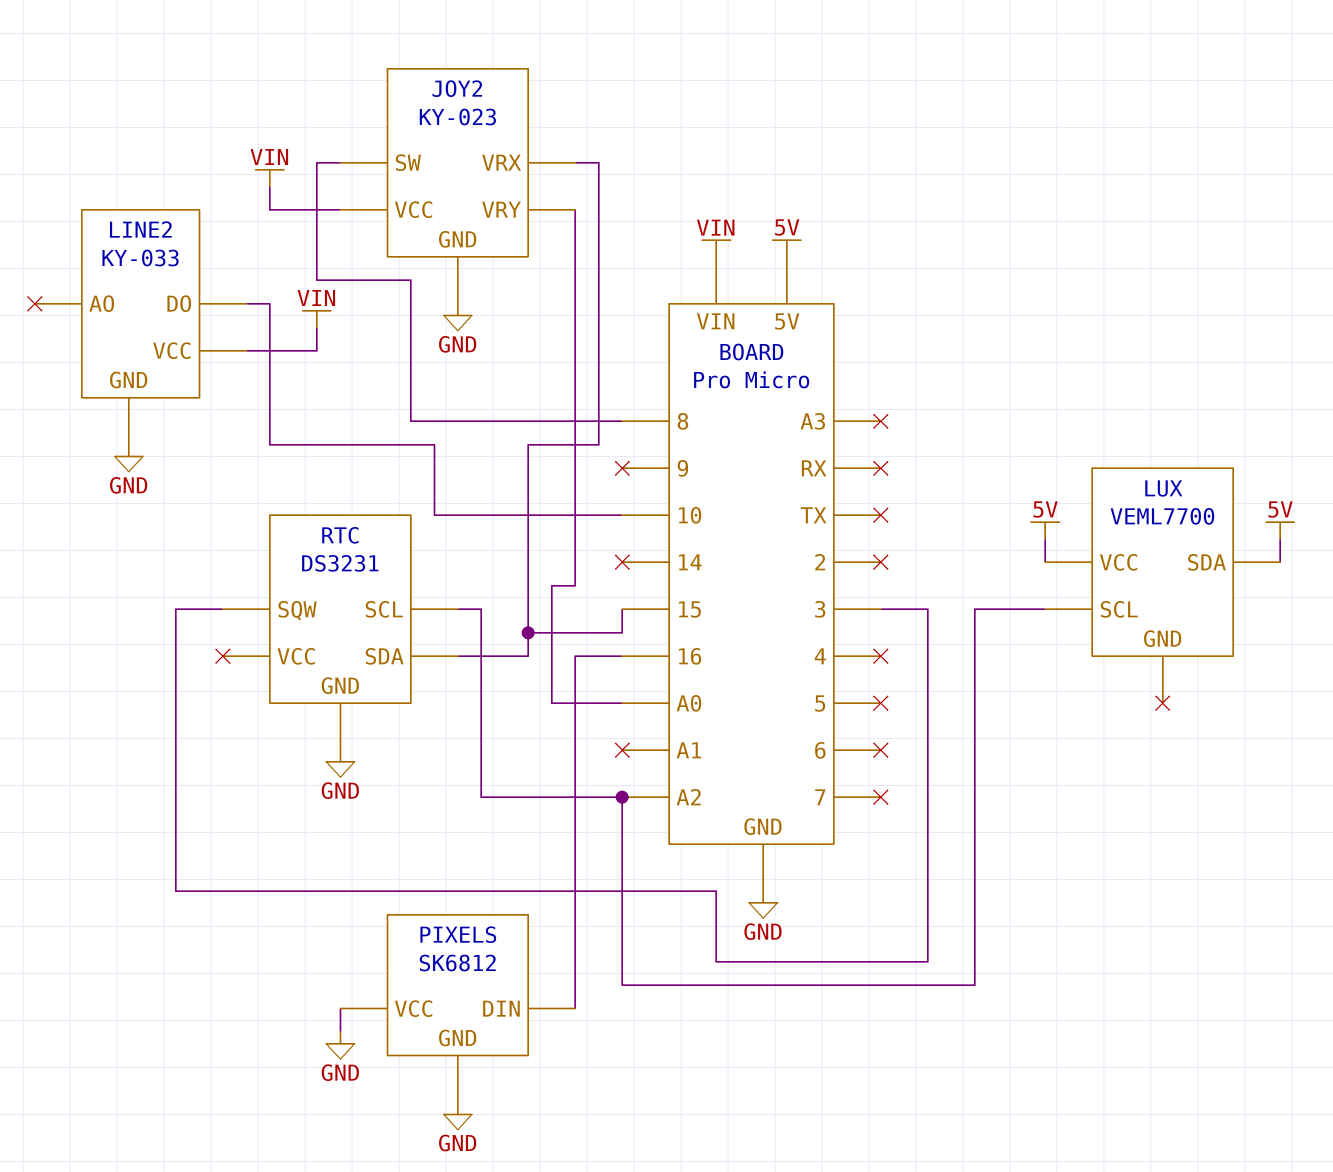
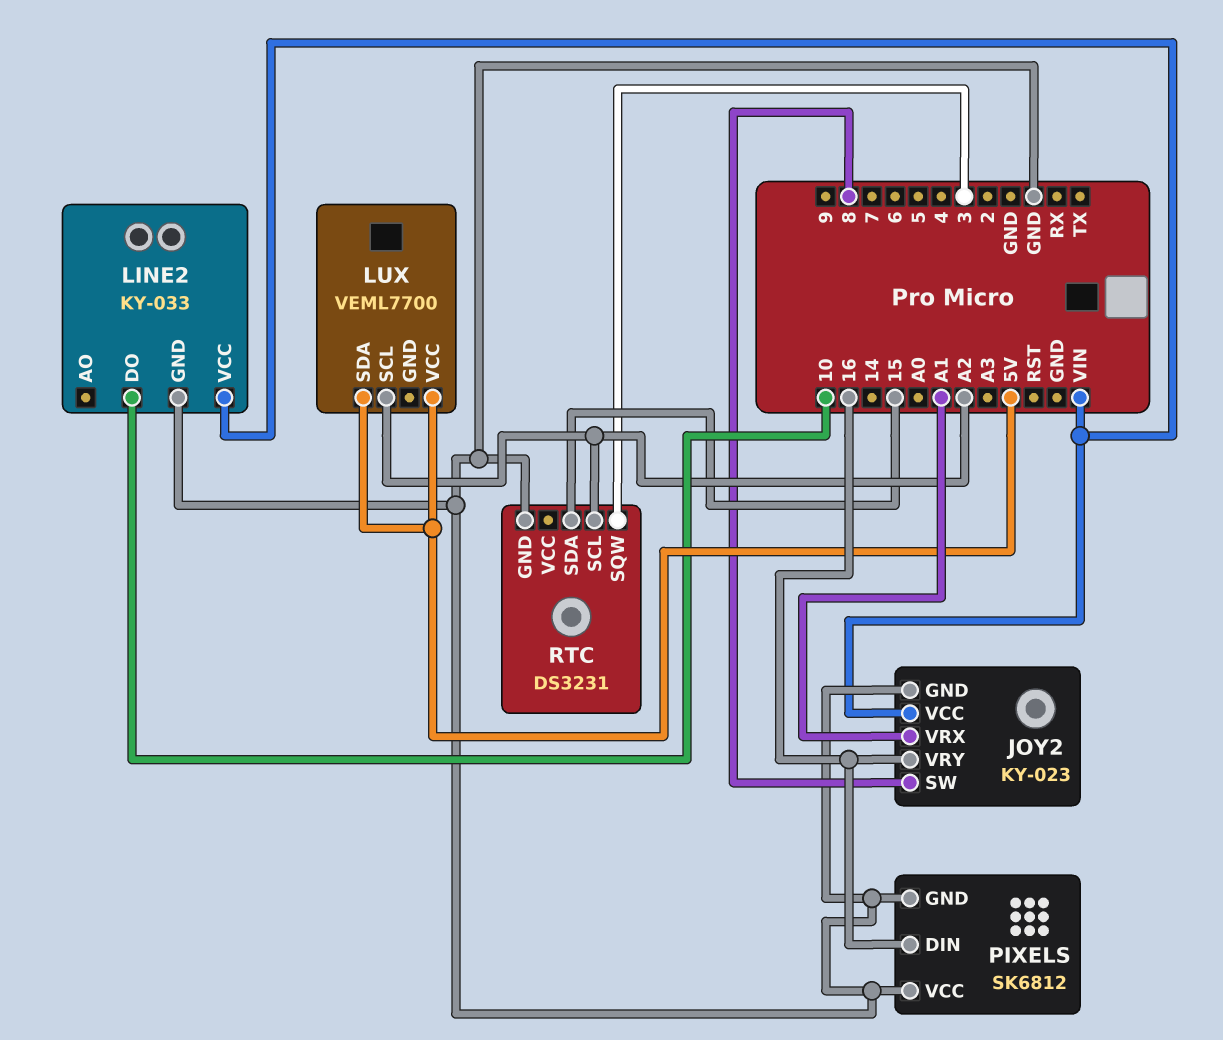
JOY2 pin VRX: 15 -> A1
JOY2 pin VRY: A0 -> 16

